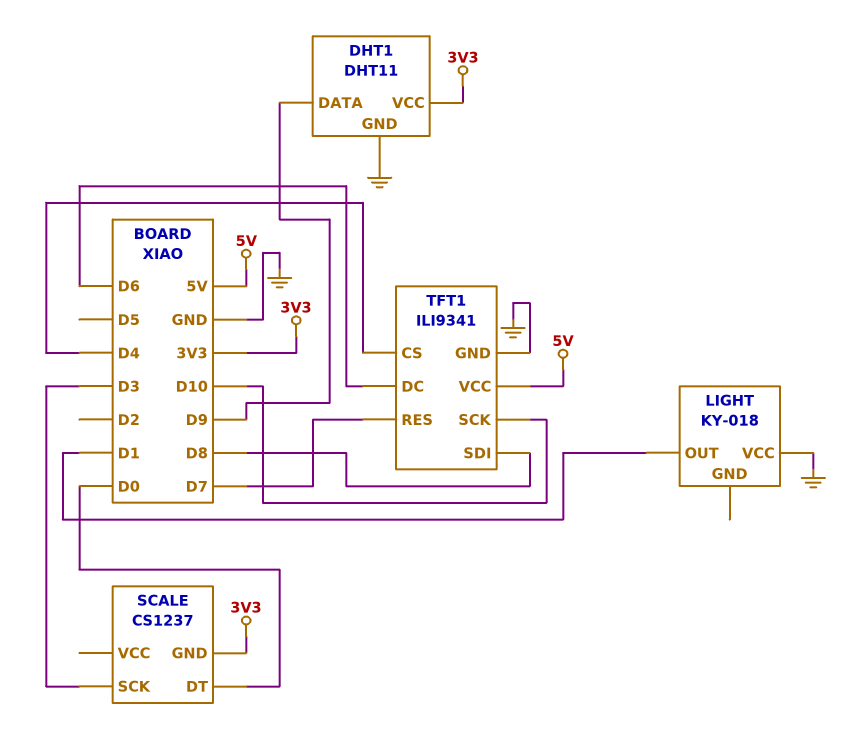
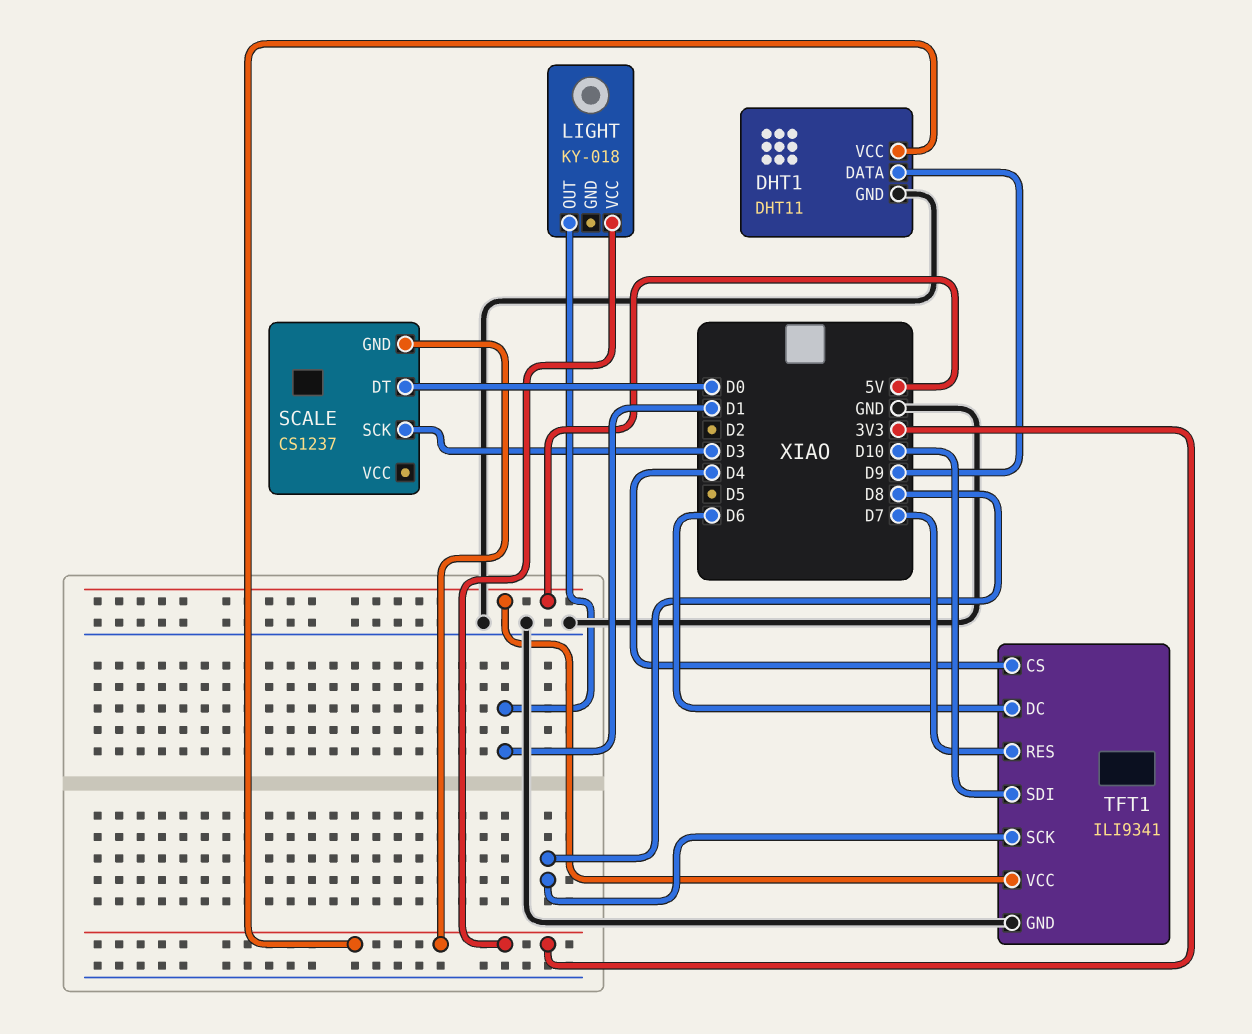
LIGHT pin VCC: GND -> 3V3
TFT1 pin SCK: D10 -> D8
TFT1 pin SDI: D8 -> D10

